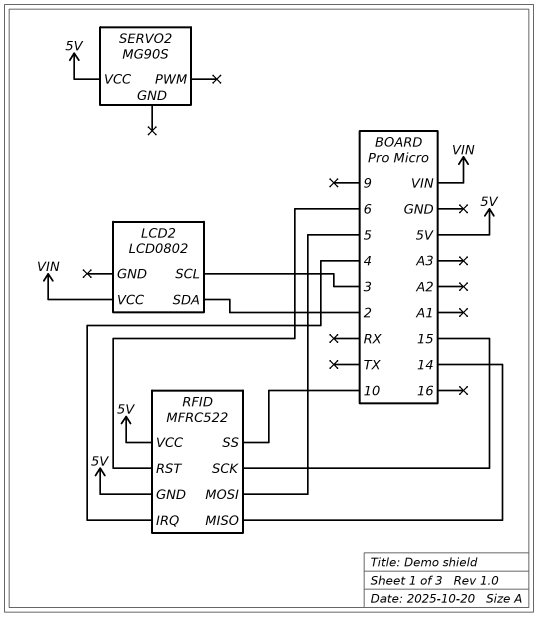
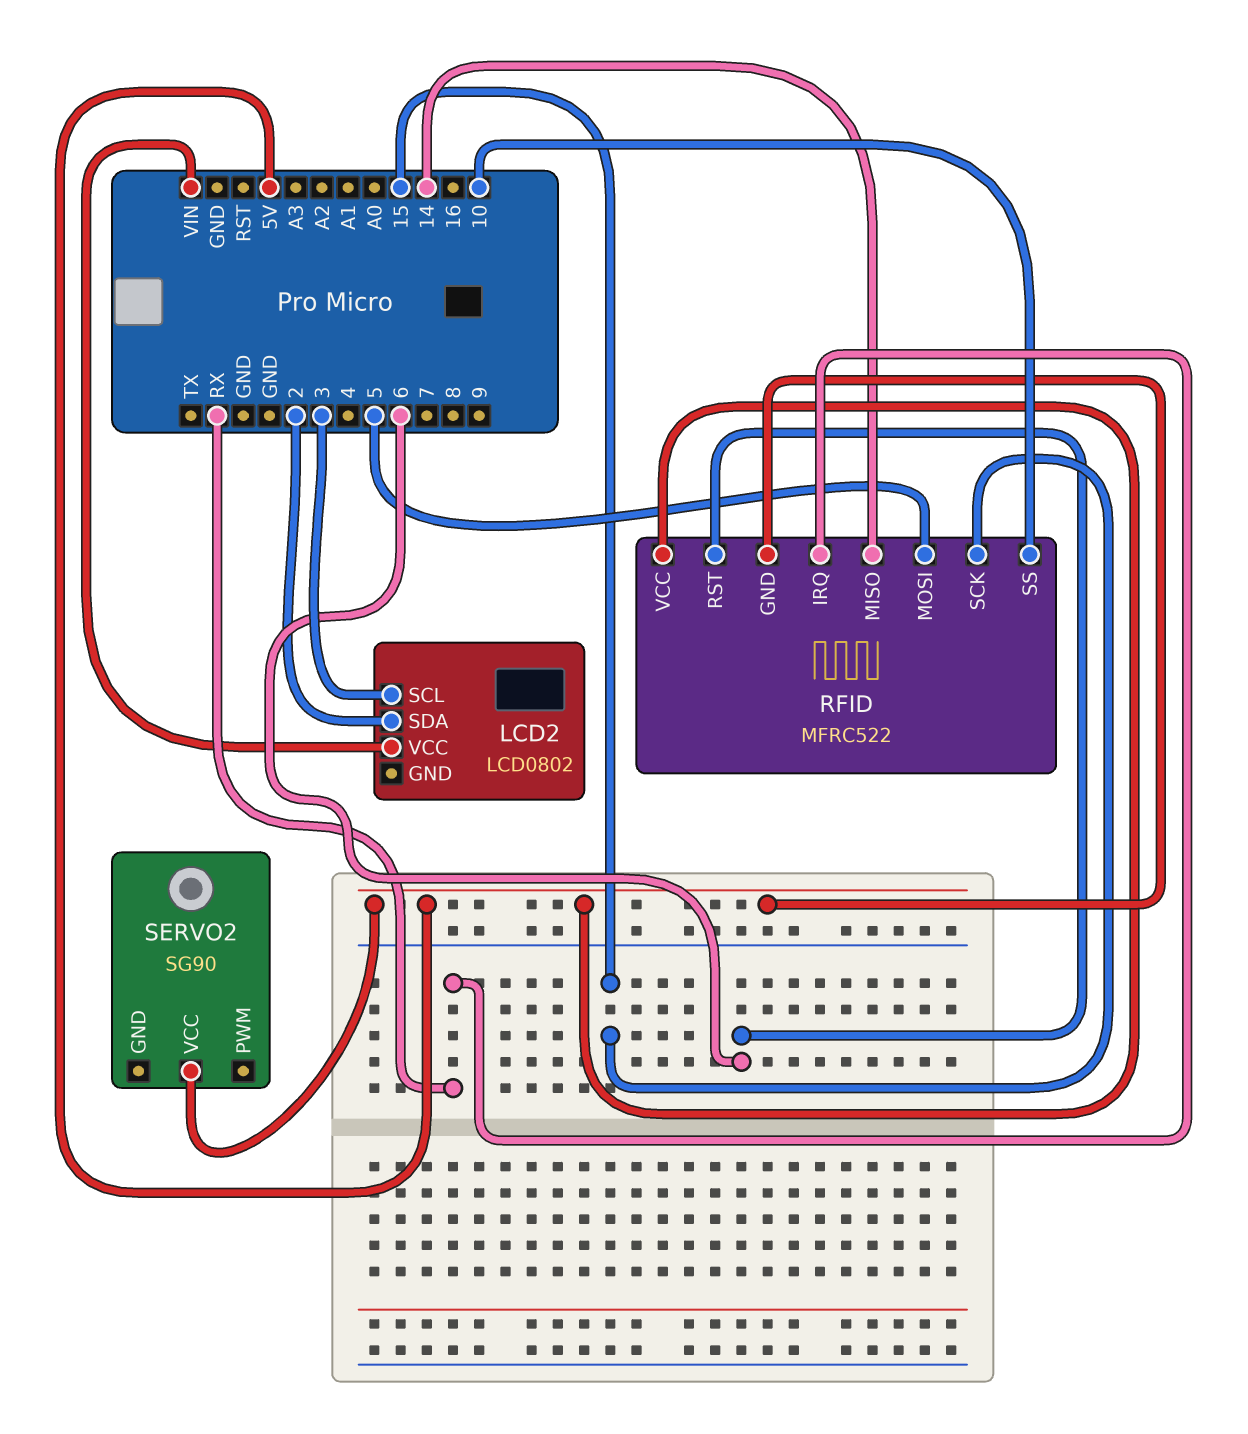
RFID pin IRQ: 4 -> RX
SERVO2: MG90S -> SG90

